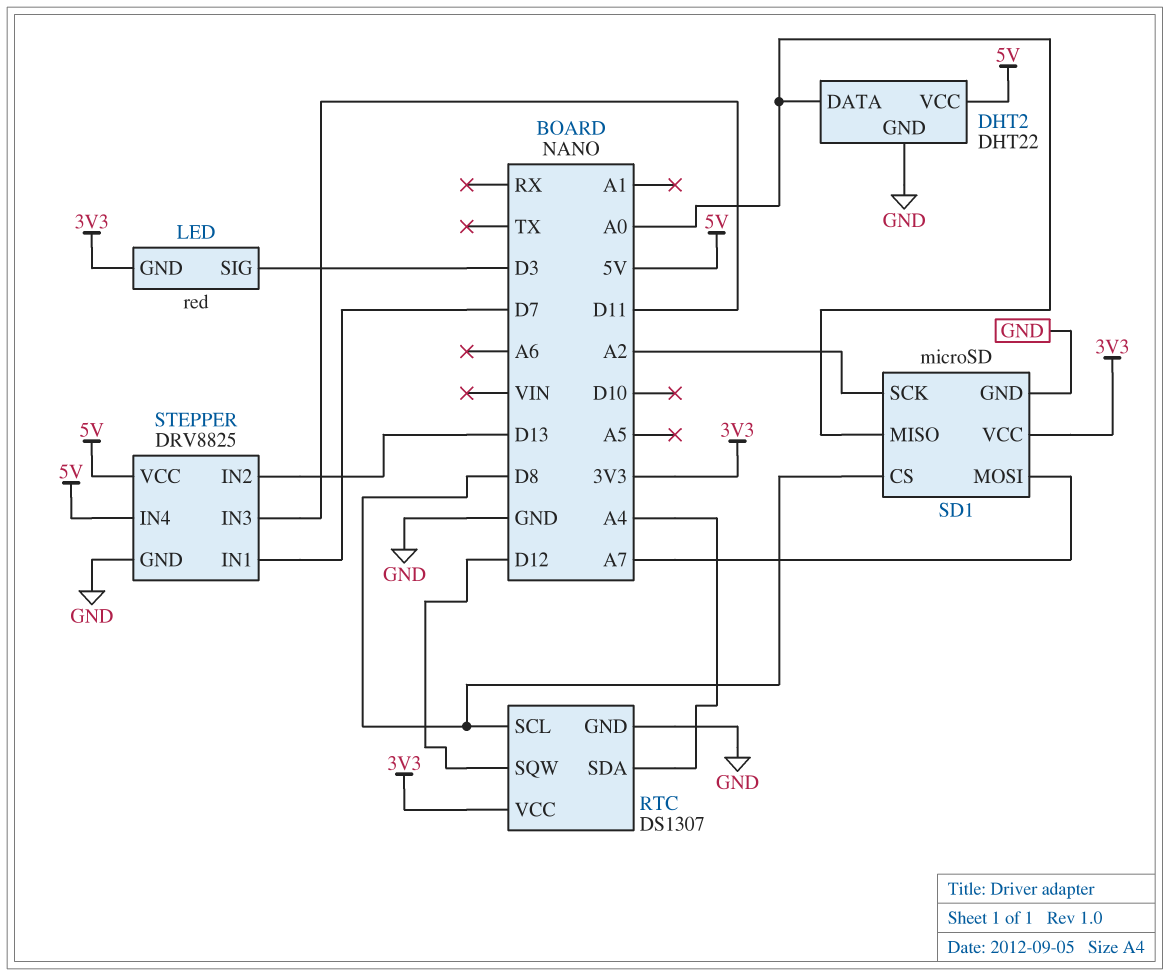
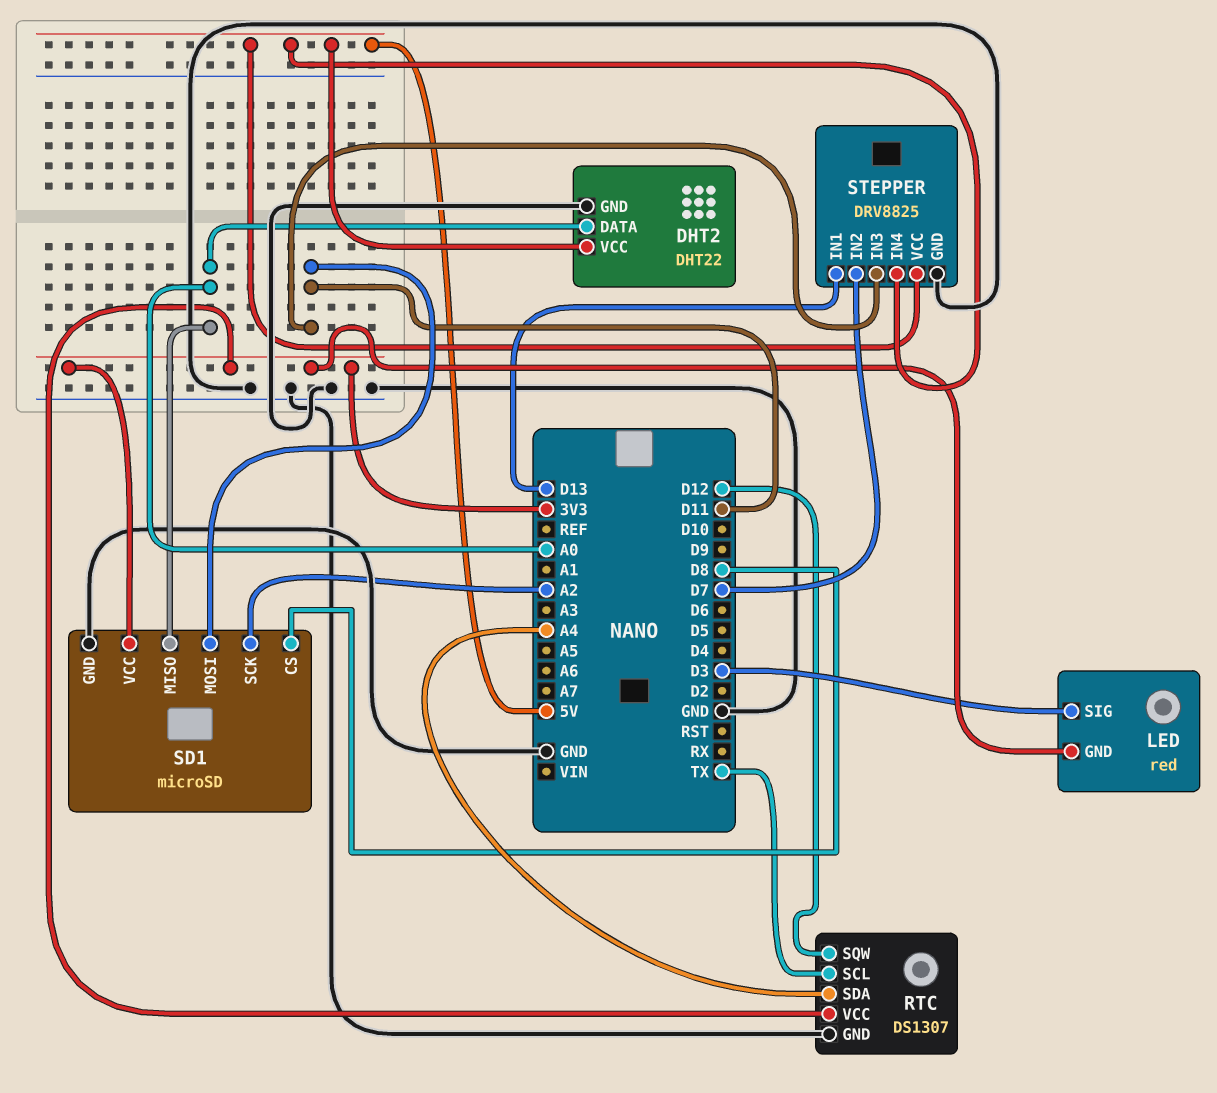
RTC pin SCL: D8 -> TX
SD1 pin MOSI: A7 -> D11
STEPPER pin IN1: D7 -> D13
STEPPER pin IN2: D13 -> D7

